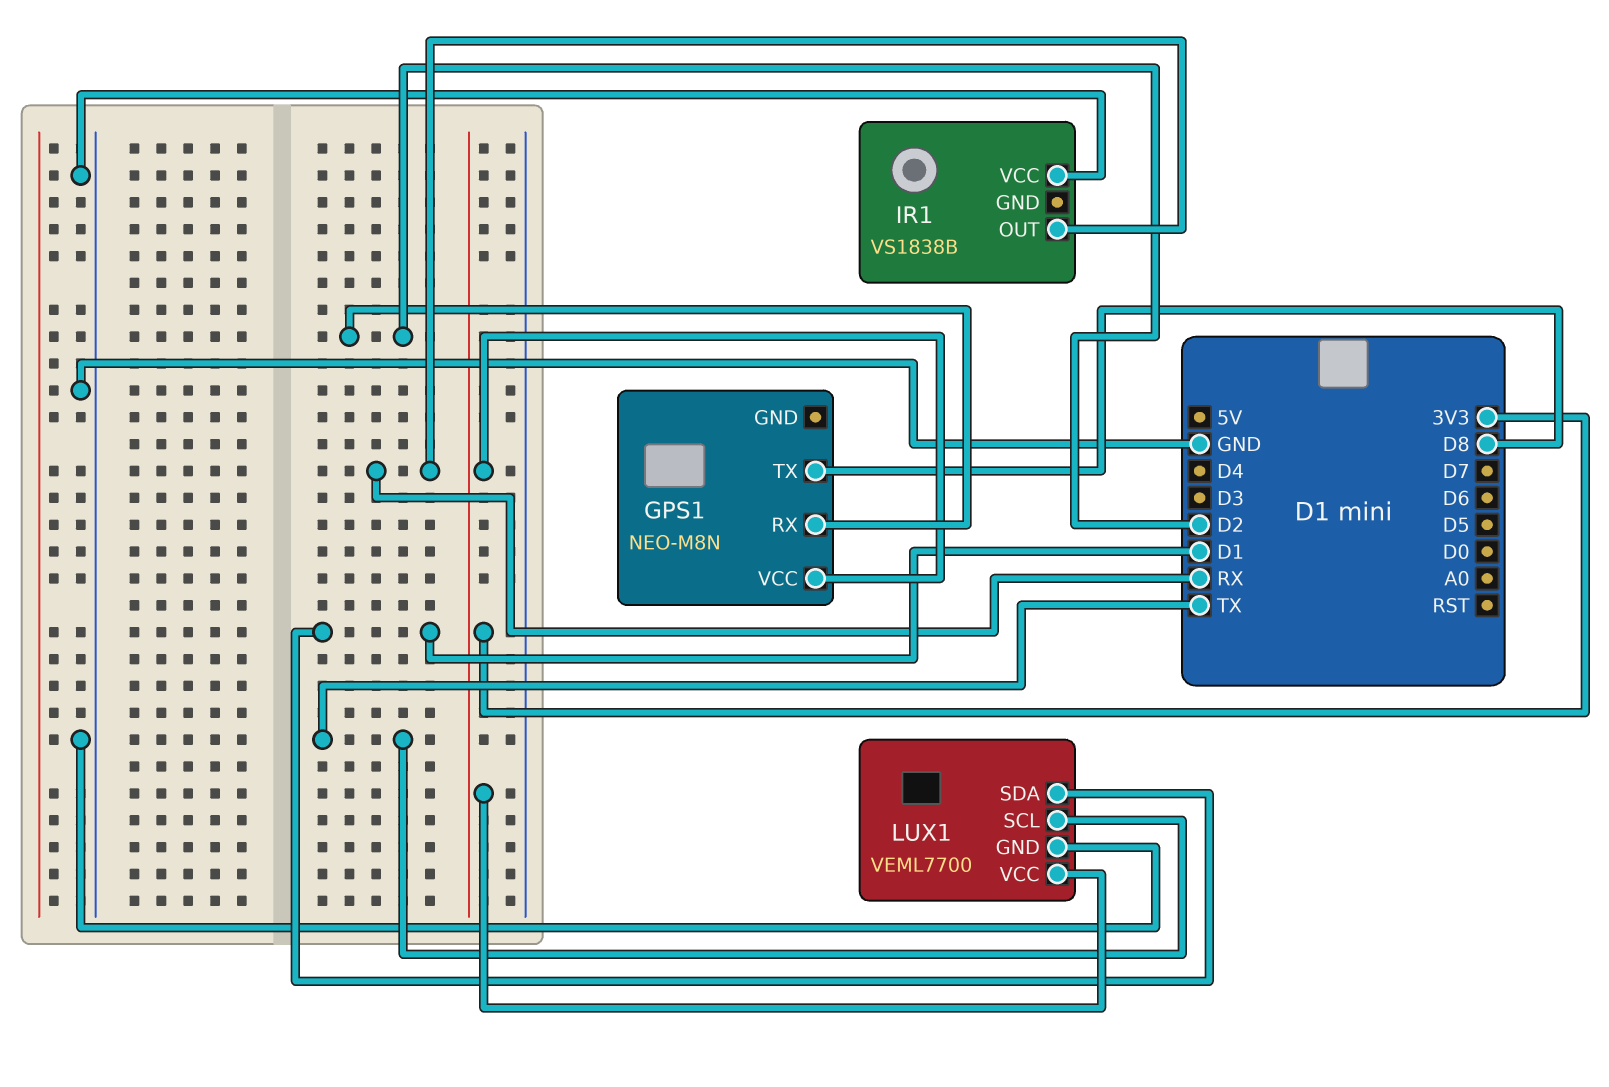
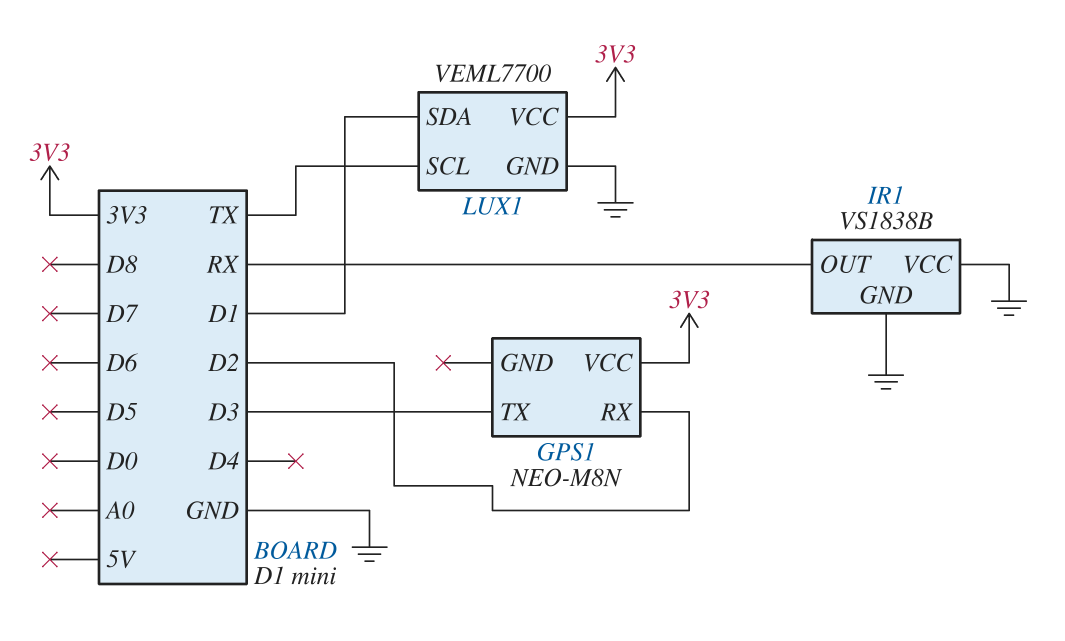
GPS1 pin TX: D8 -> D3
IR1 pin GND: none -> GND

